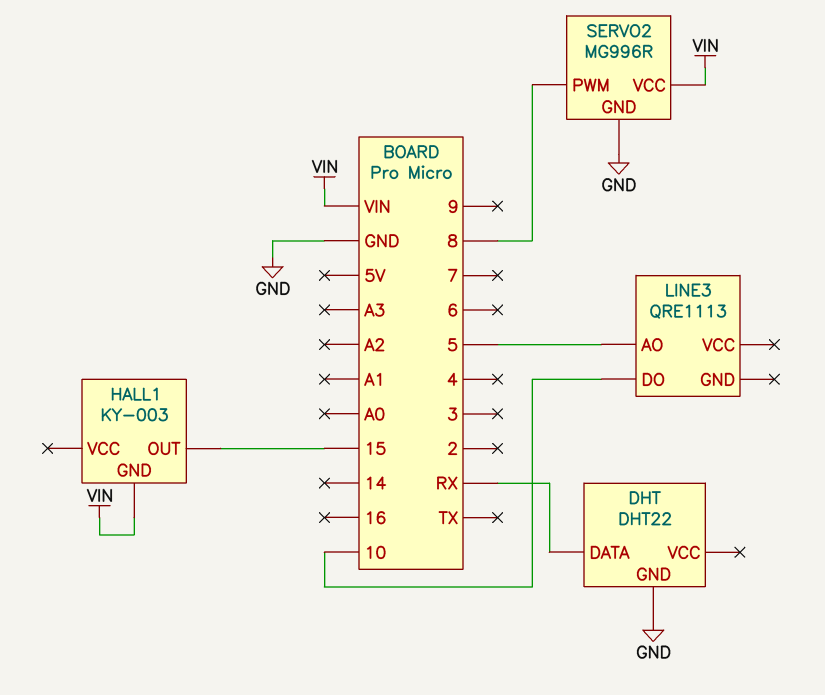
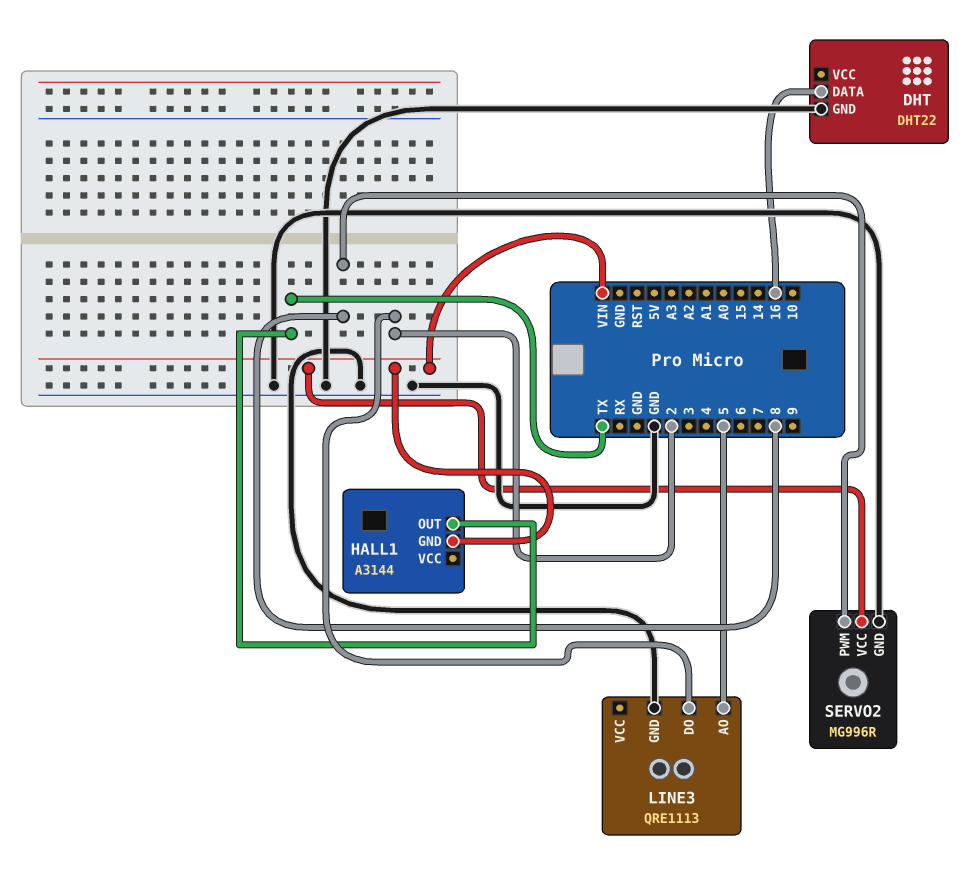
DHT pin DATA: RX -> 16
HALL1: KY-003 -> A3144
HALL1 pin OUT: 15 -> TX
LINE3 pin DO: 10 -> 2
LINE3 pin GND: none -> GND

